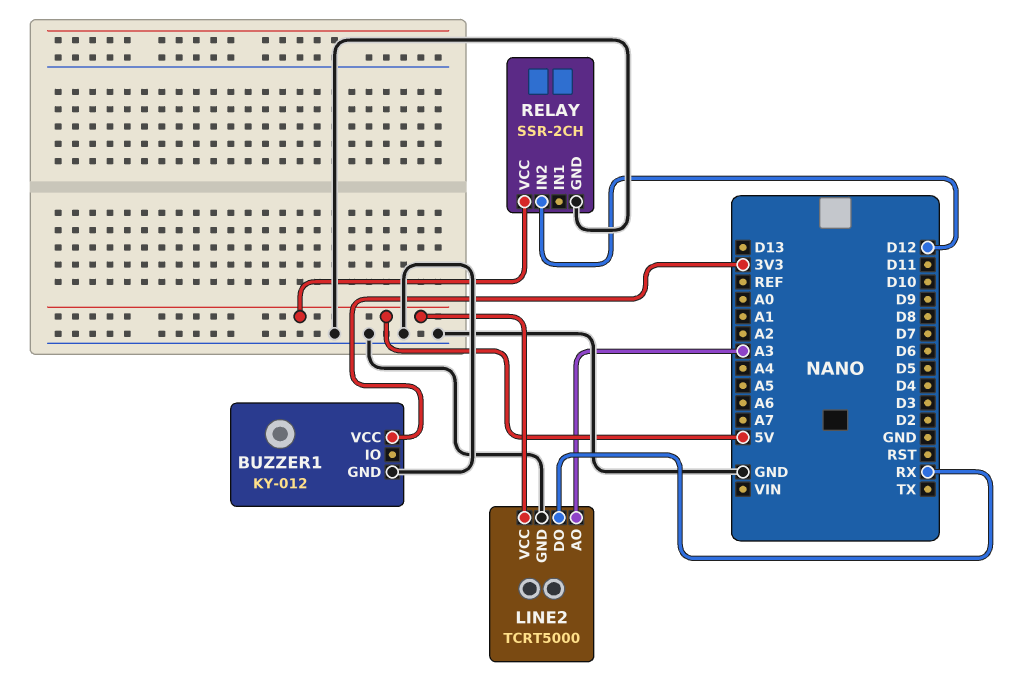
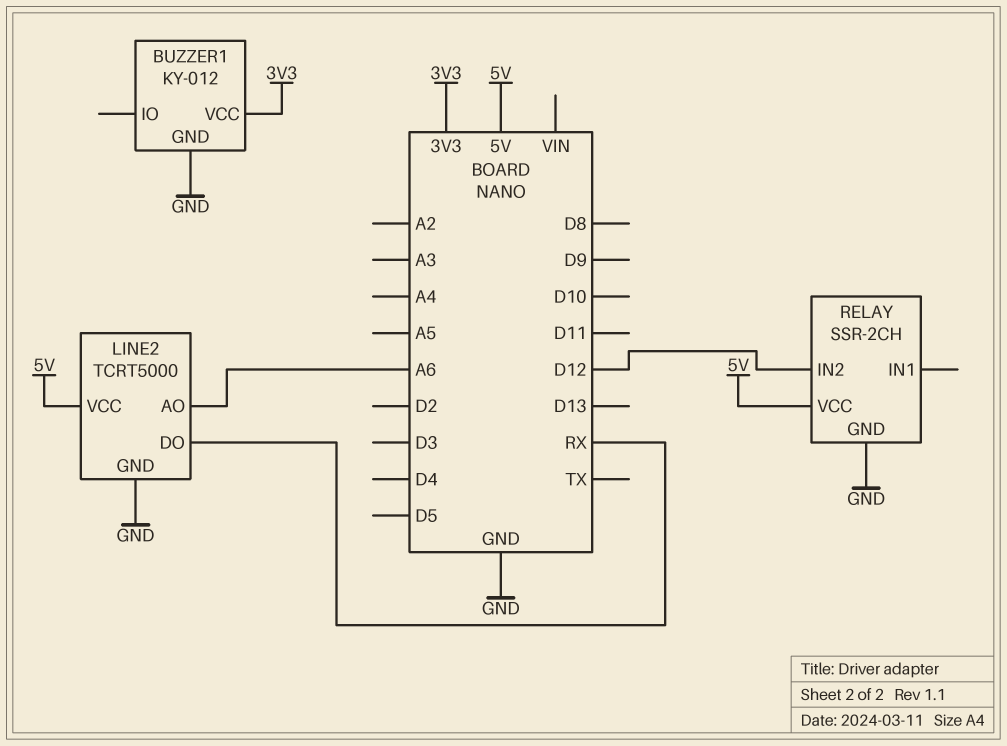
LINE2 pin AO: A3 -> A6

